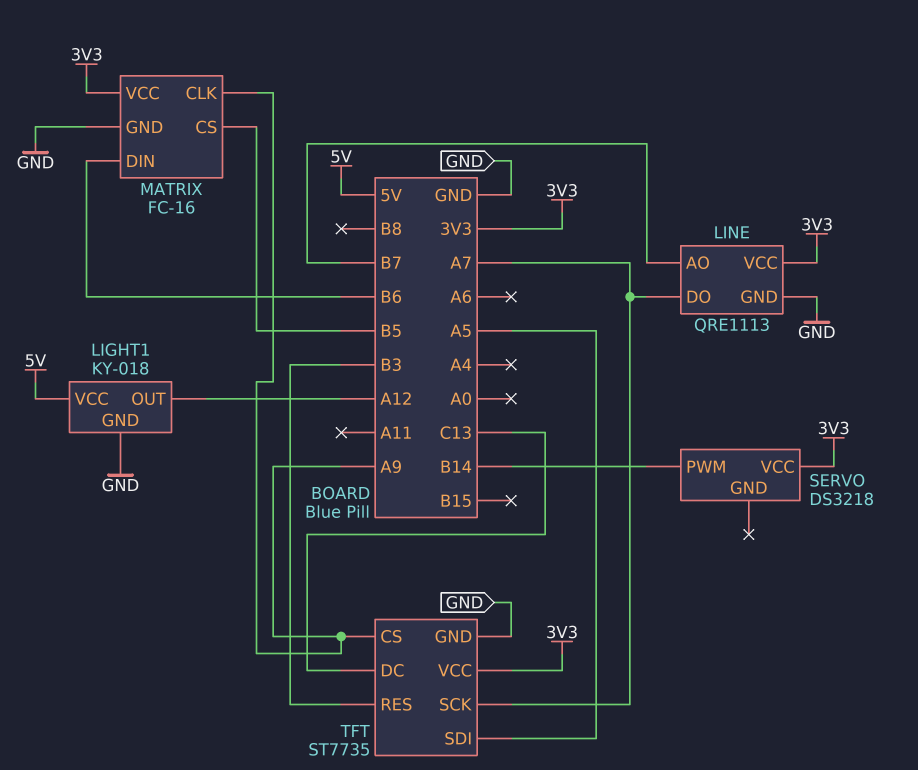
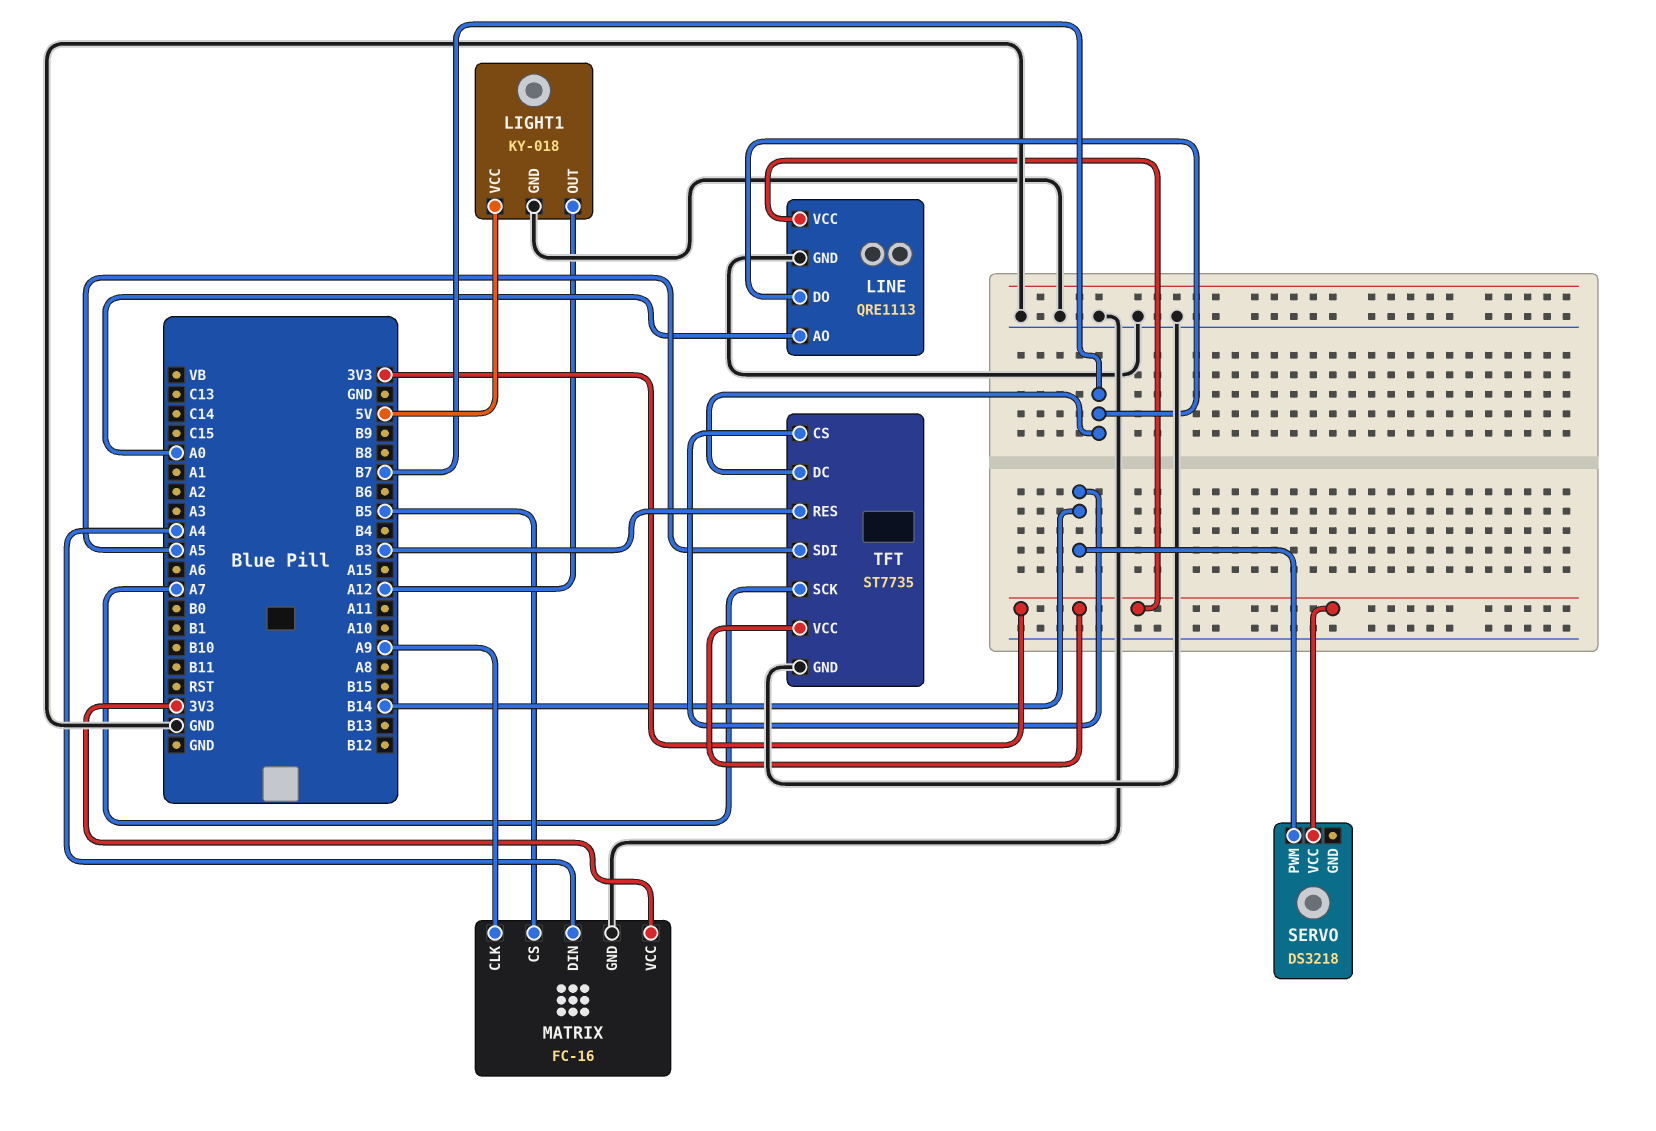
LINE pin AO: B7 -> A0
LINE pin DO: A7 -> B7
MATRIX pin DIN: B6 -> A4
TFT pin CS: A9 -> B14
TFT pin DC: C13 -> B7

